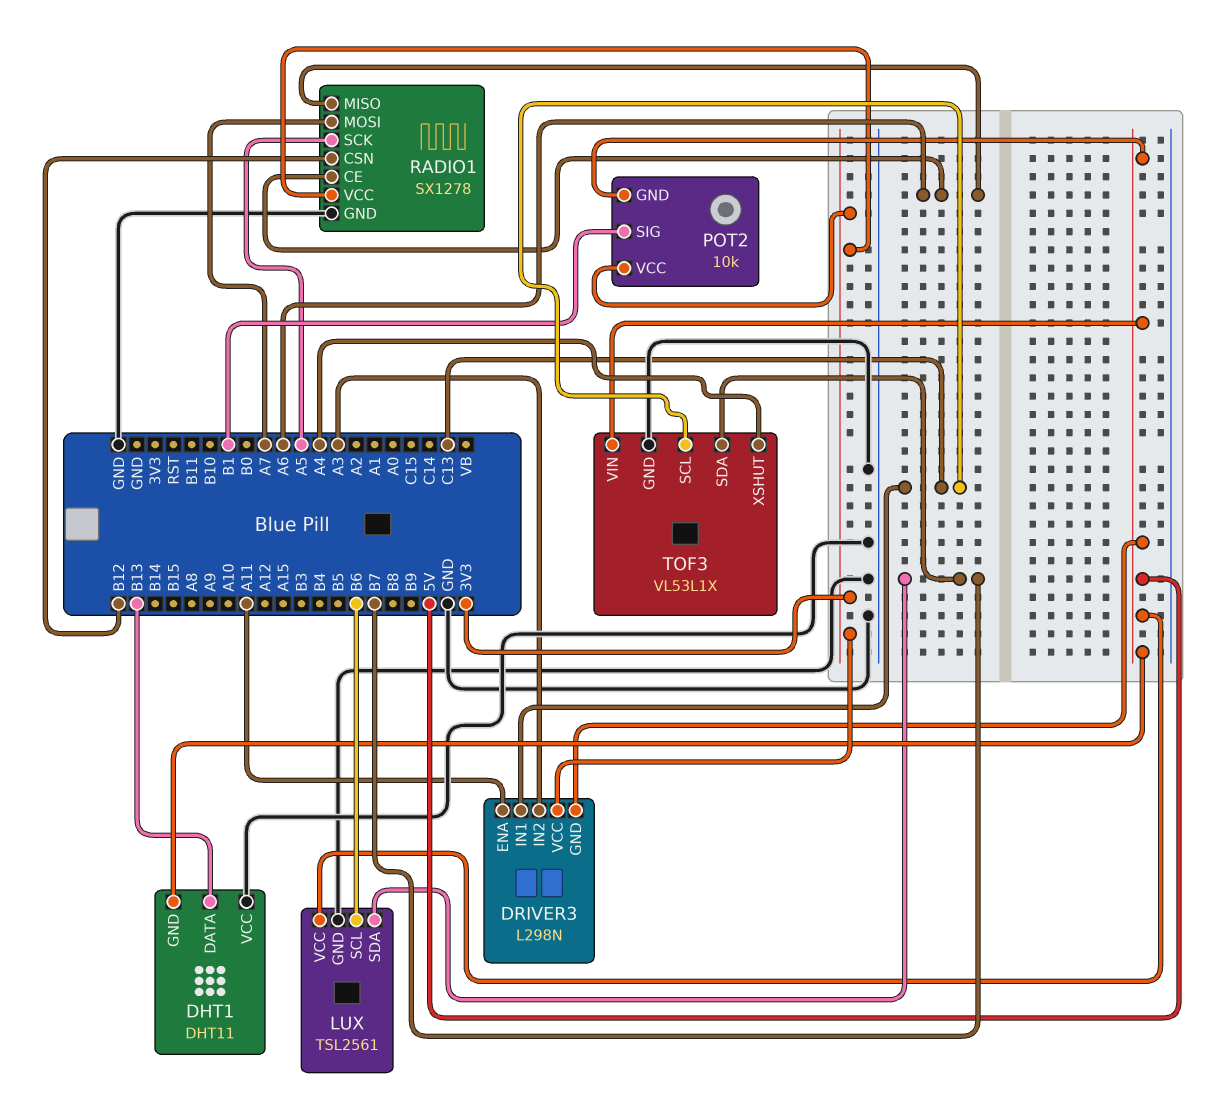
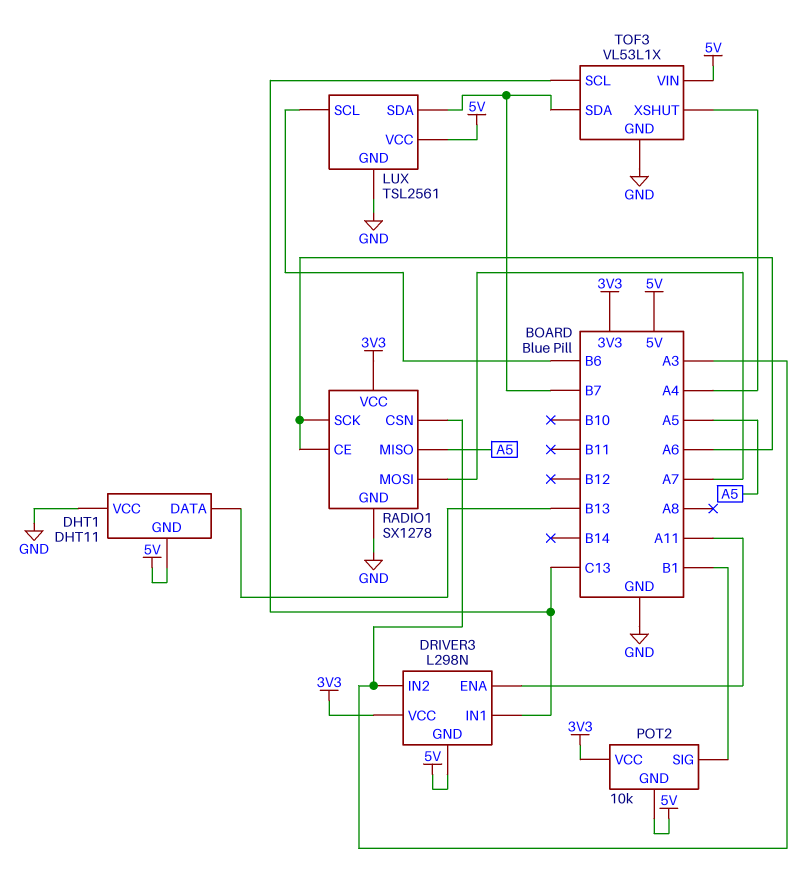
RADIO1 pin CSN: B12 -> A3
RADIO1 pin MISO: A6 -> A5
RADIO1 pin SCK: A5 -> A6

